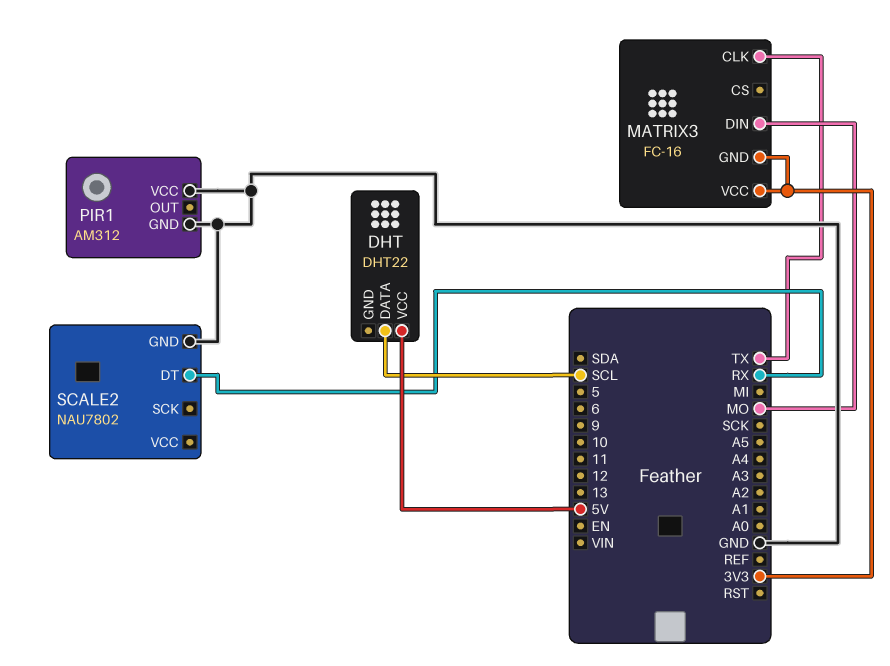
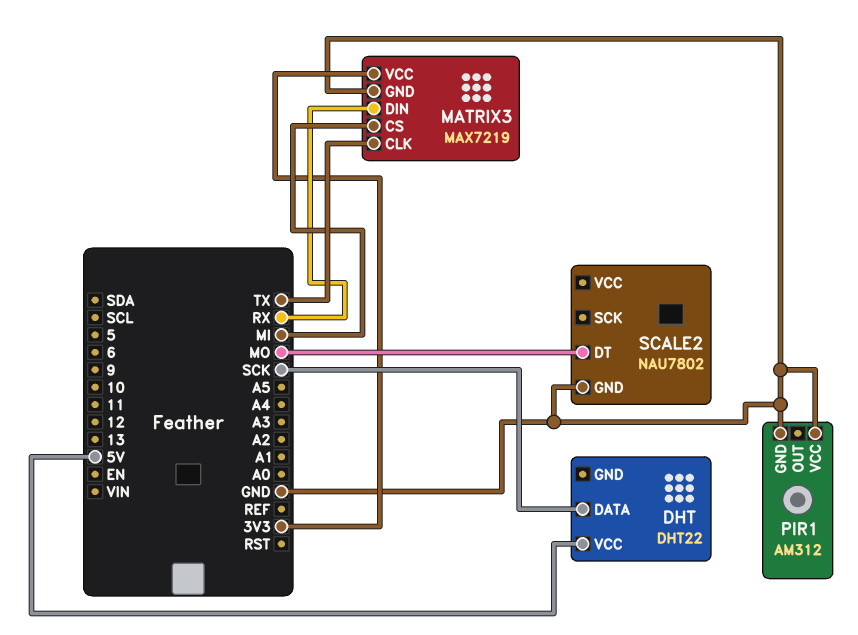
DHT pin DATA: SCL -> SCK
MATRIX3: FC-16 -> MAX7219
MATRIX3 pin CS: none -> MI
MATRIX3 pin DIN: MO -> RX
MATRIX3 pin GND: 3V3 -> GND
SCALE2 pin DT: RX -> MO

